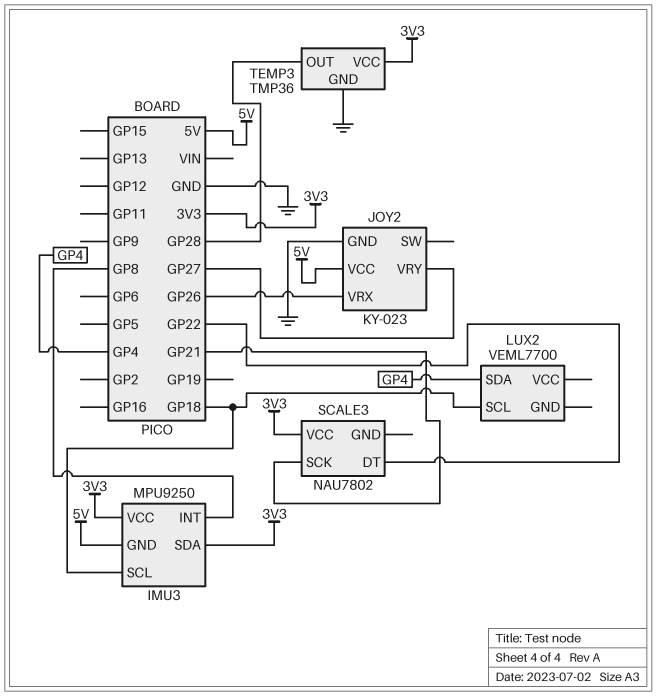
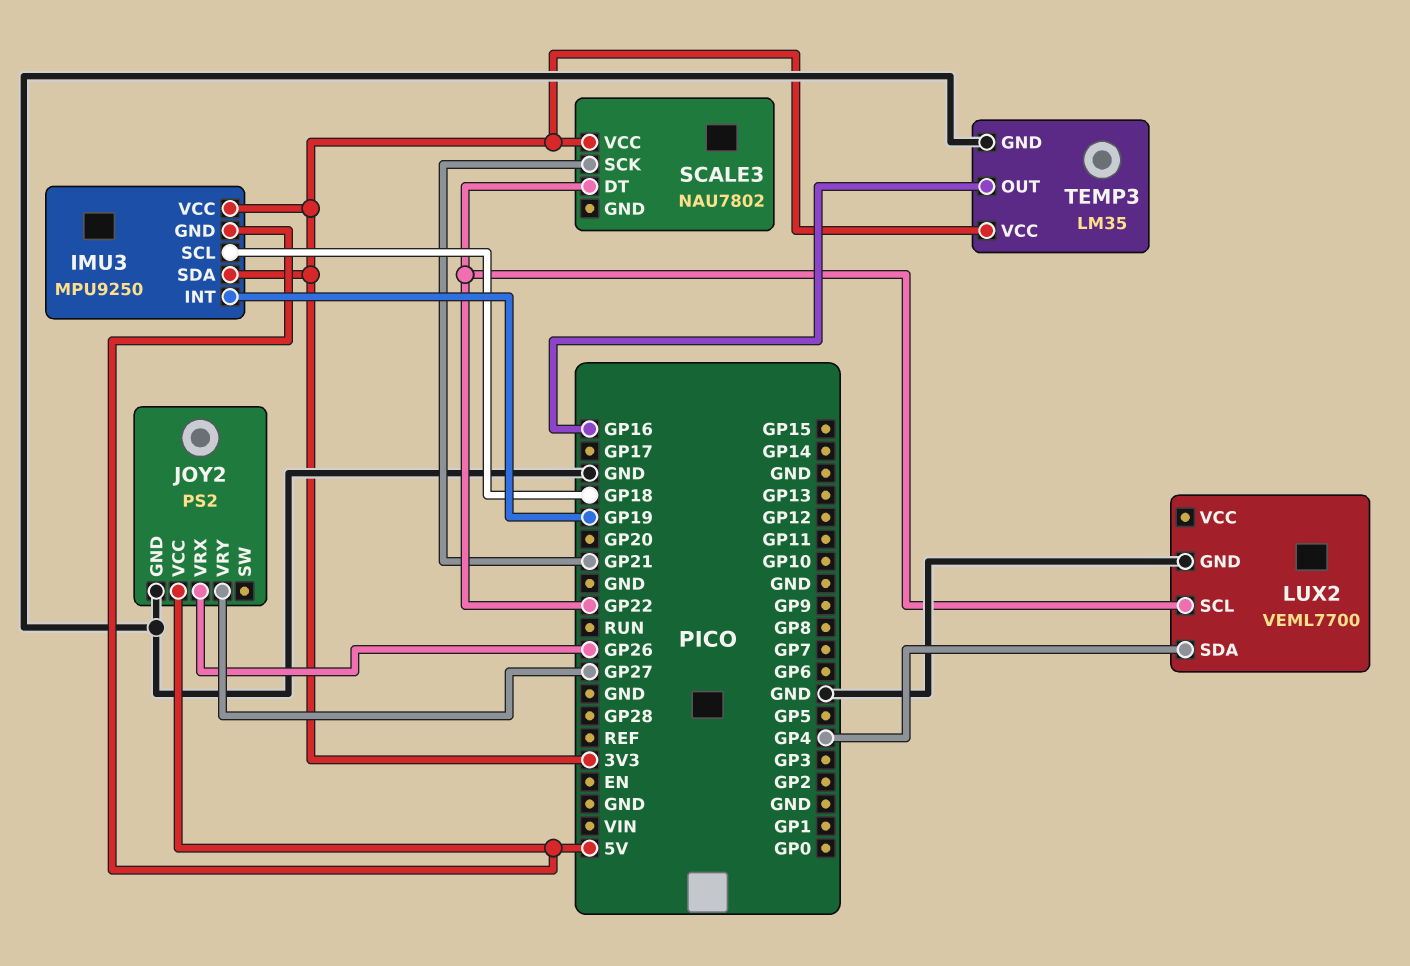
IMU3 pin INT: GP8 -> GP19
JOY2: KY-023 -> PS2
LUX2 pin GND: none -> GND
LUX2 pin SCL: GP18 -> GP22
TEMP3: TMP36 -> LM35
TEMP3 pin OUT: GP28 -> GP16

